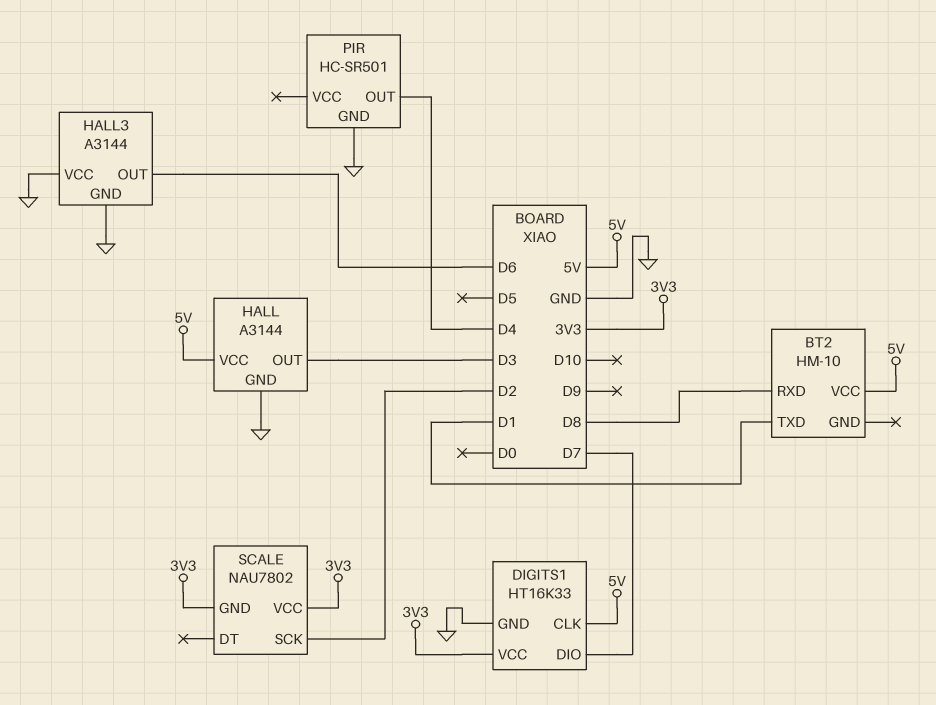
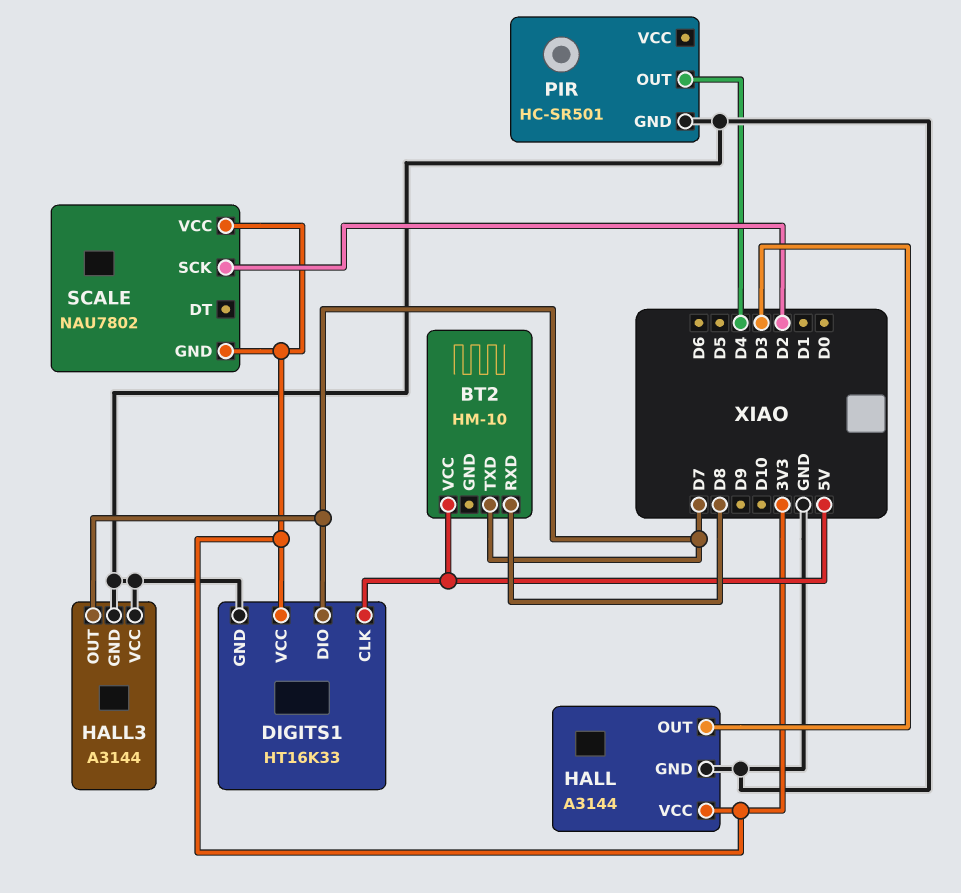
BT2 pin TXD: D1 -> D7
HALL pin VCC: 5V -> 3V3
HALL3 pin OUT: D6 -> D7

